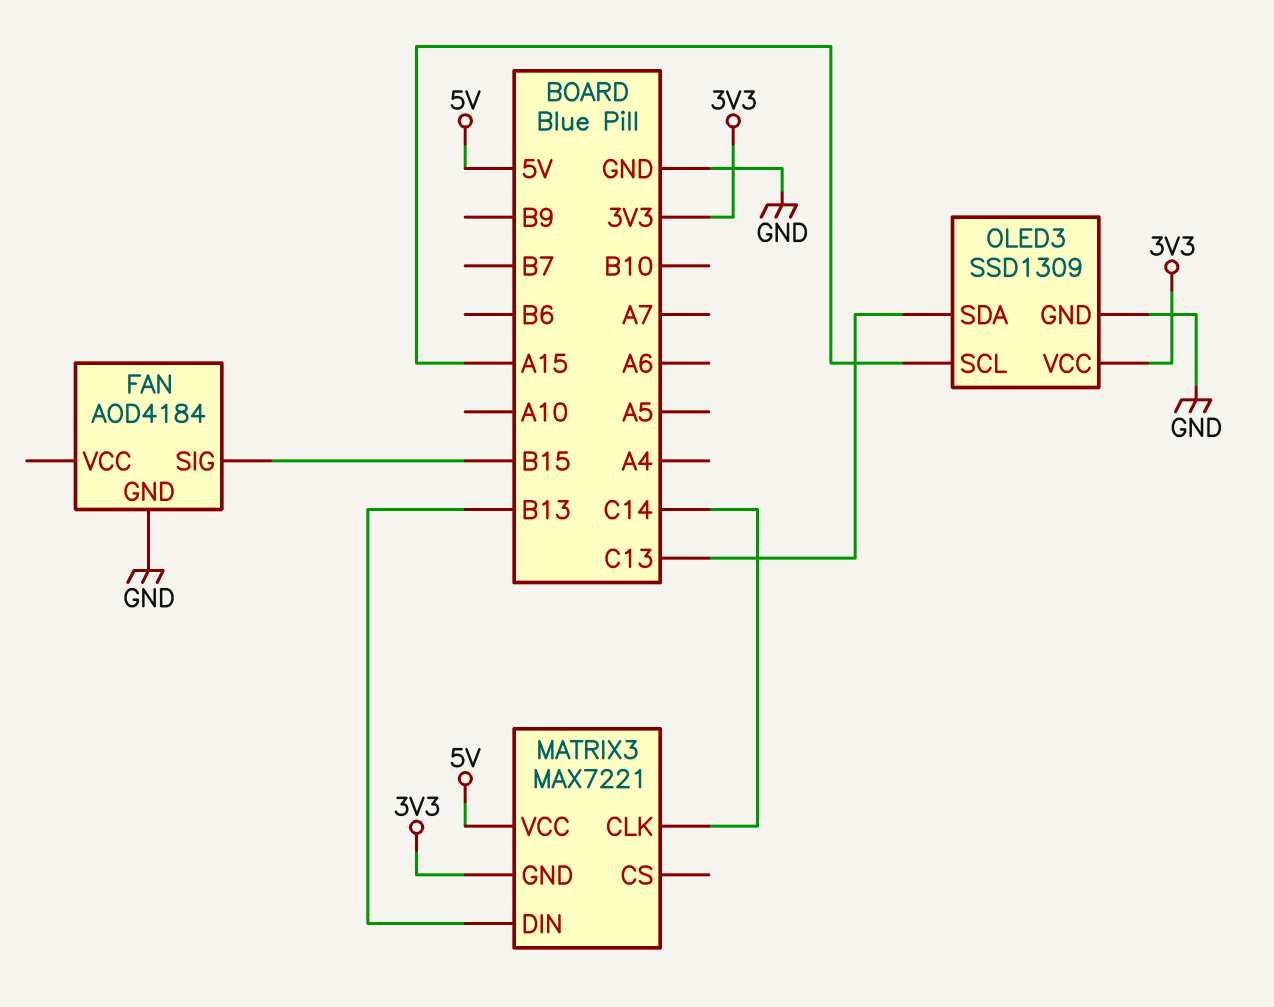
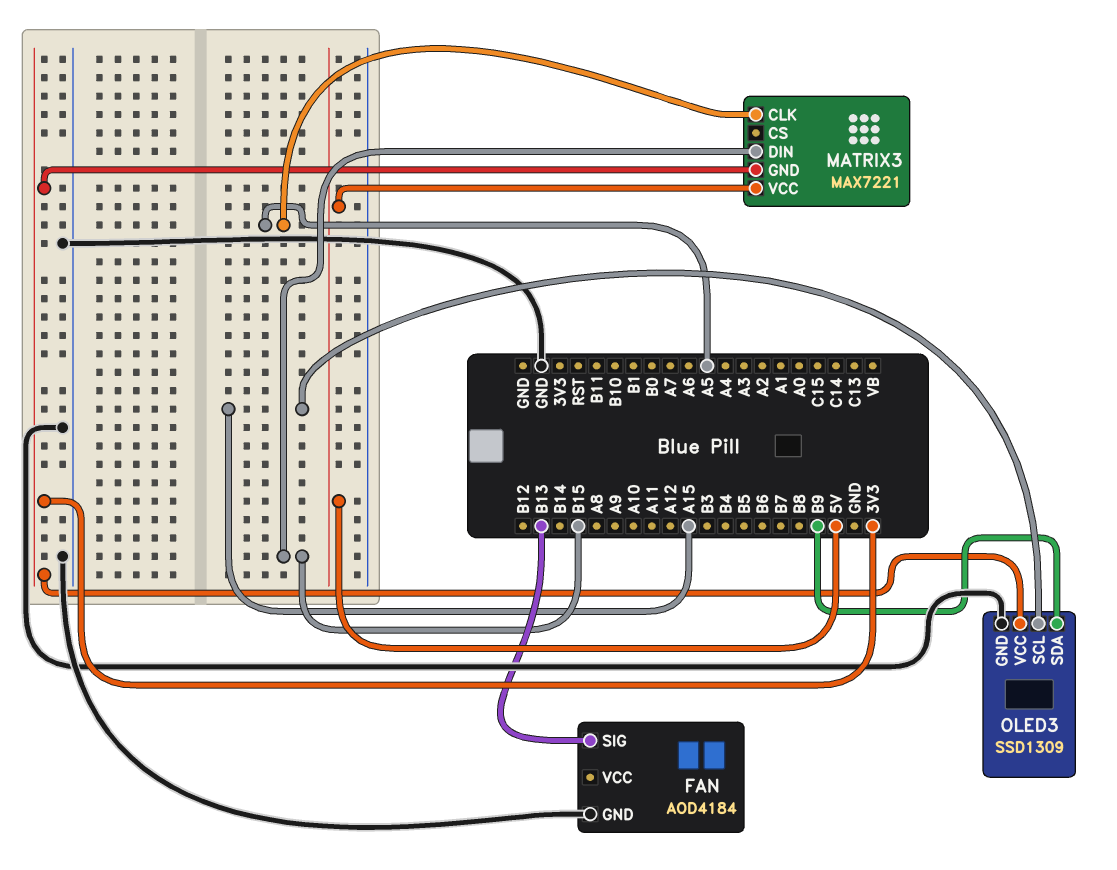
FAN pin SIG: B15 -> B13
MATRIX3 pin CLK: C14 -> A5
MATRIX3 pin DIN: B13 -> B15
OLED3 pin SDA: C13 -> B9

